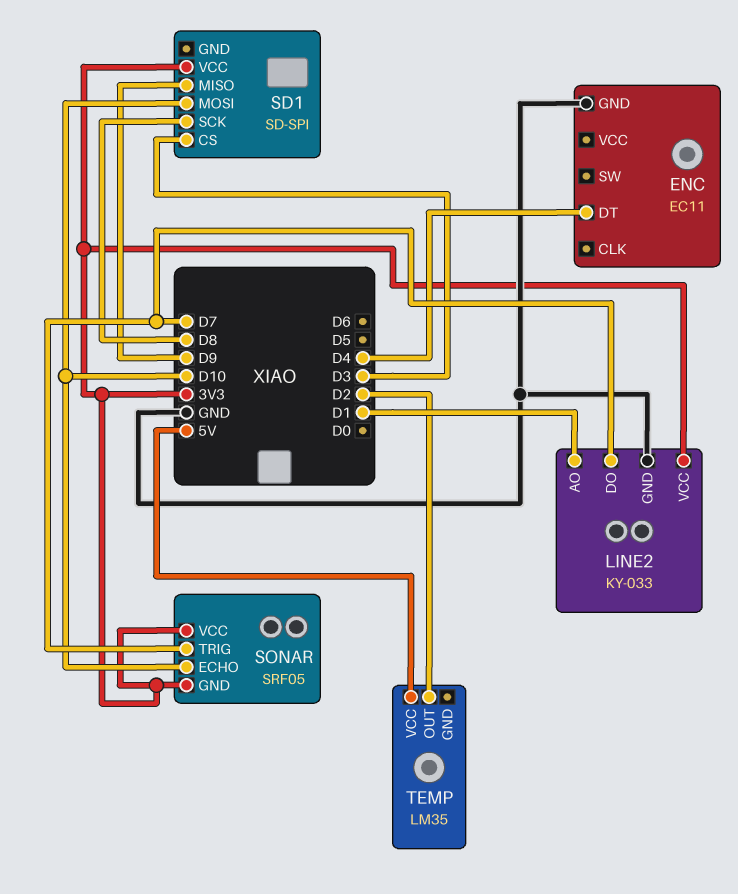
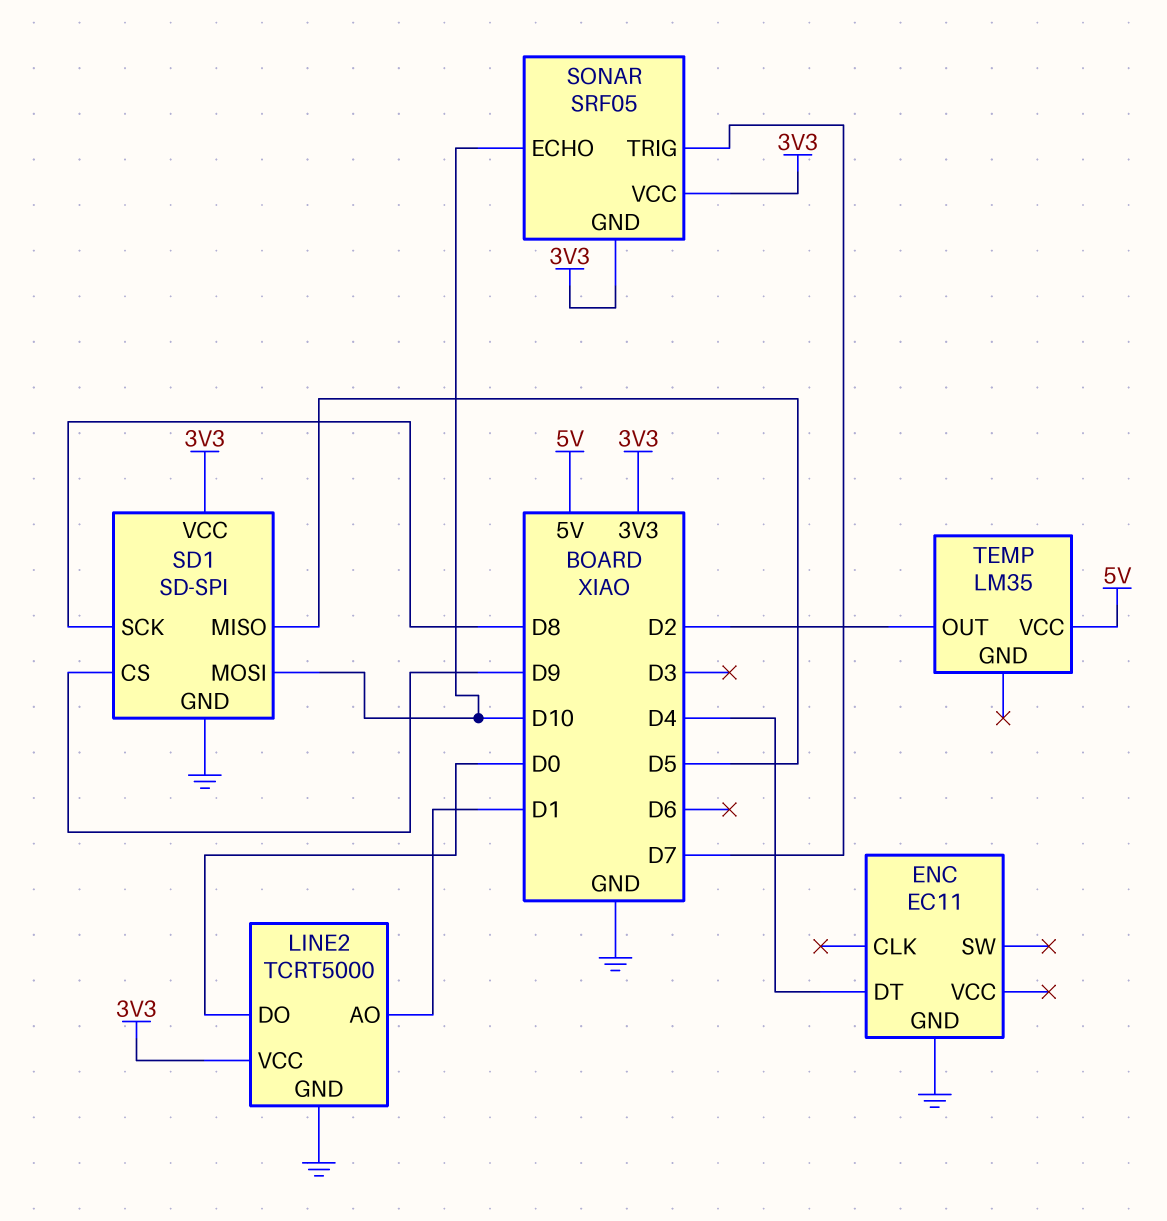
LINE2: KY-033 -> TCRT5000
LINE2 pin DO: D7 -> D0
SD1 pin CS: D3 -> D9
SD1 pin GND: none -> GND
SD1 pin MISO: D9 -> D5

